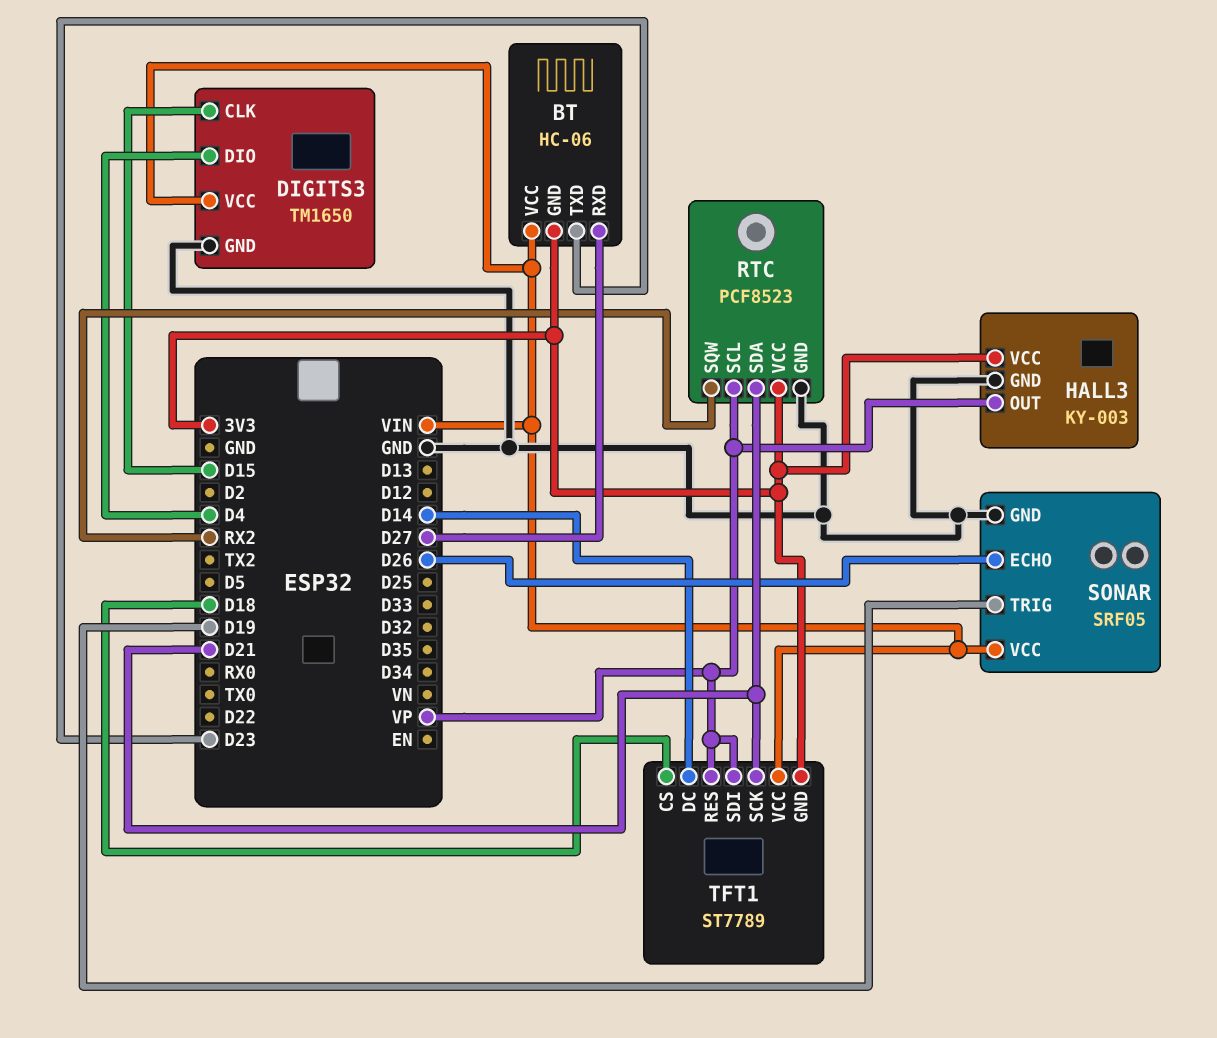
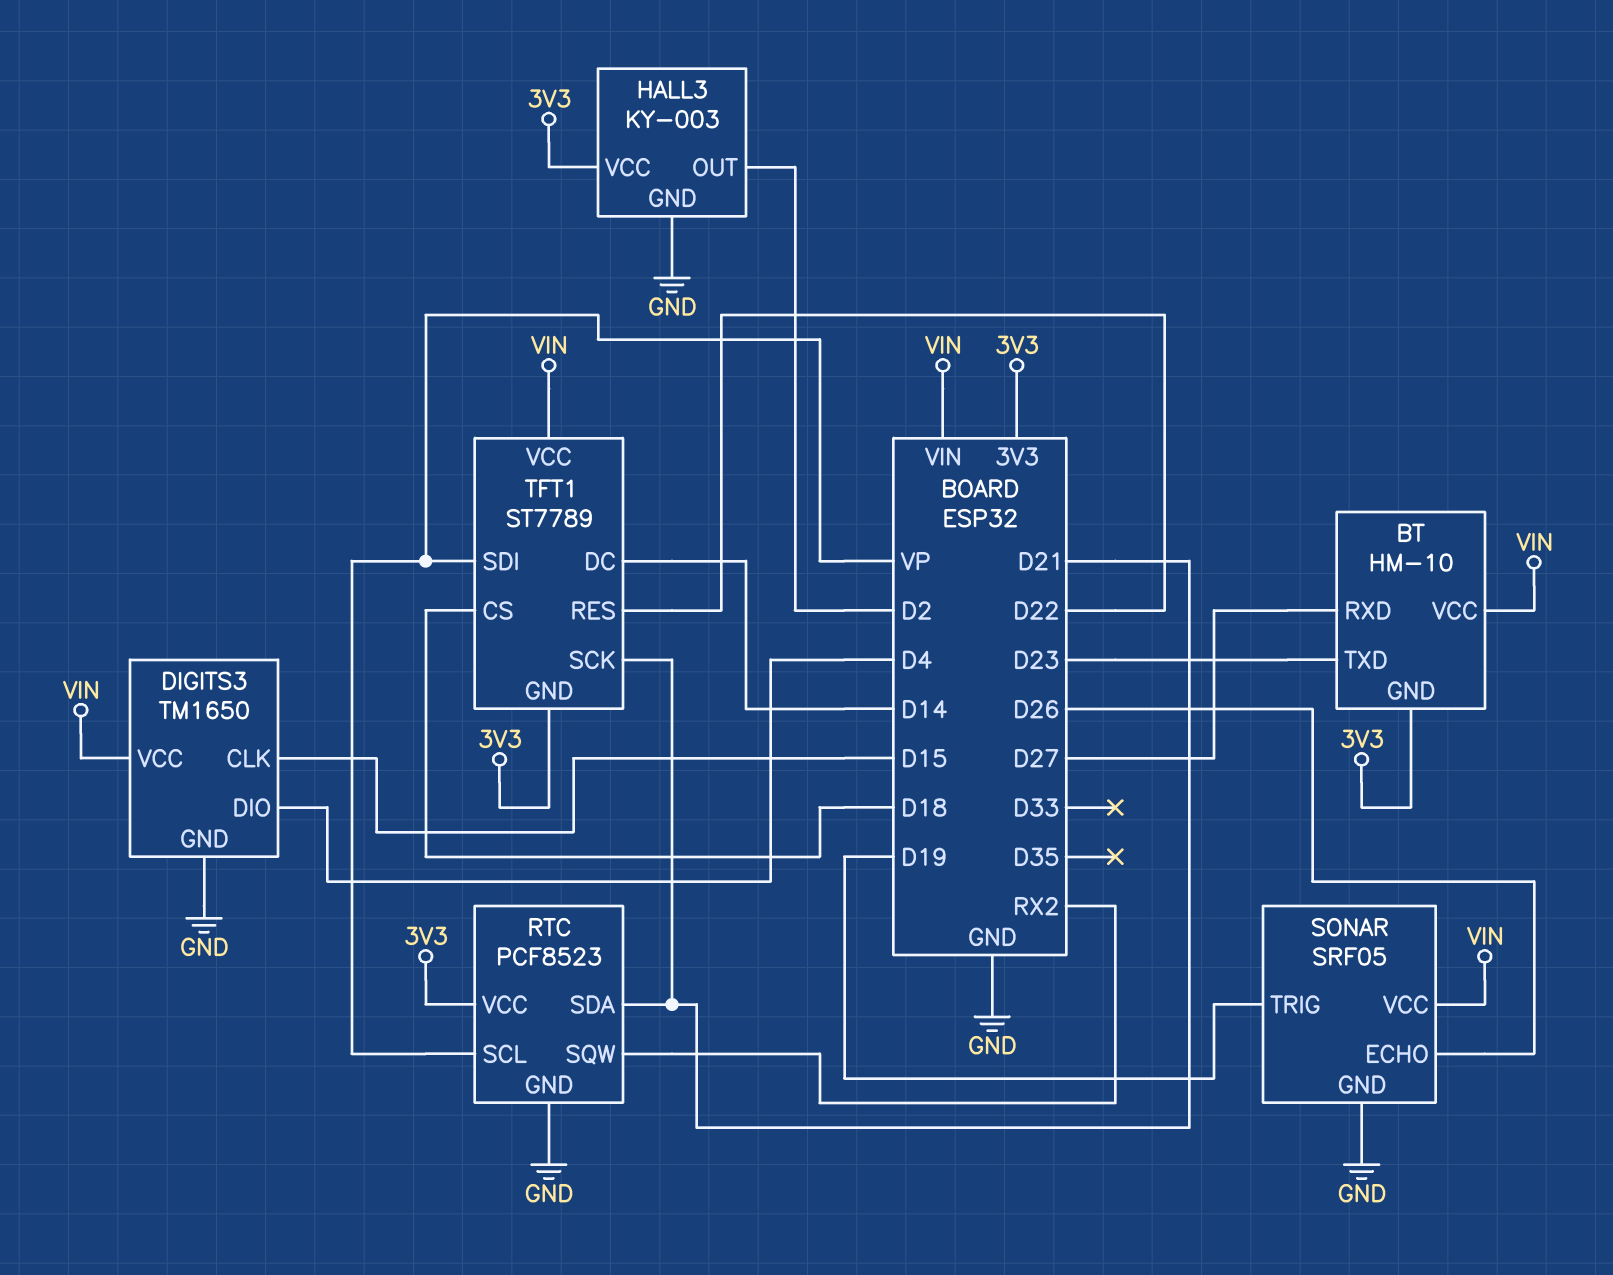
BT: HC-06 -> HM-10
HALL3 pin OUT: VP -> D2
TFT1 pin RES: VP -> D22

